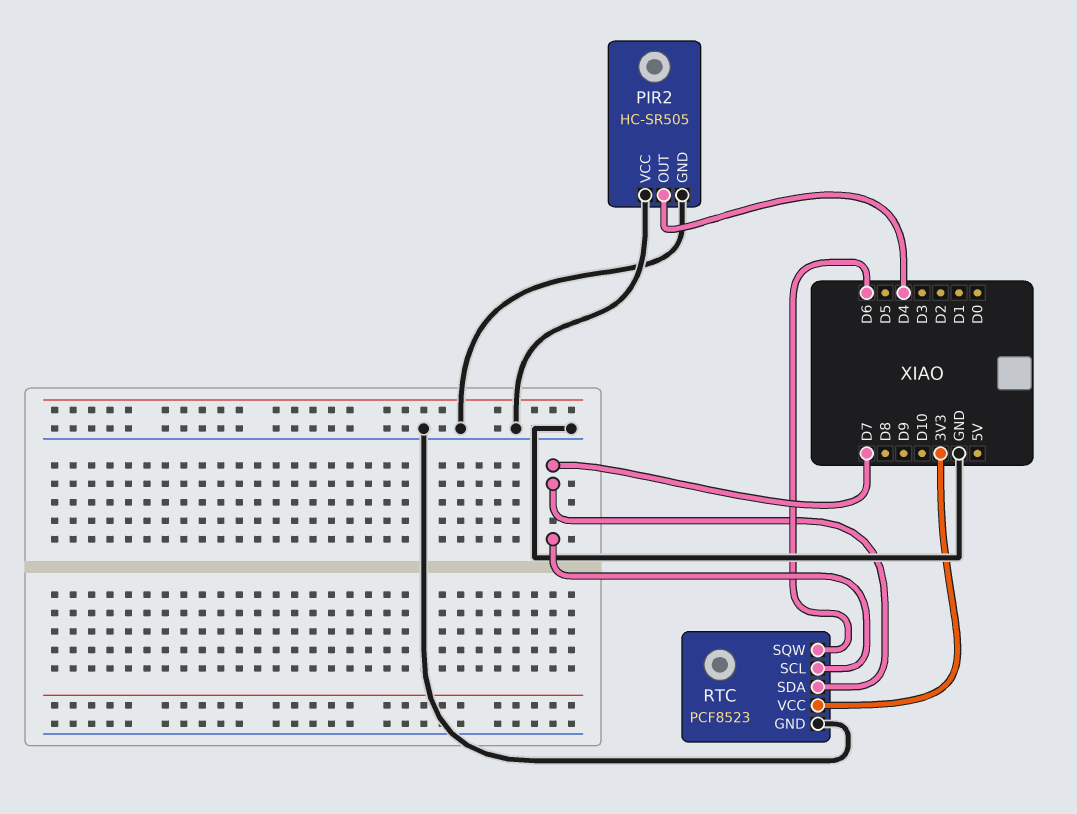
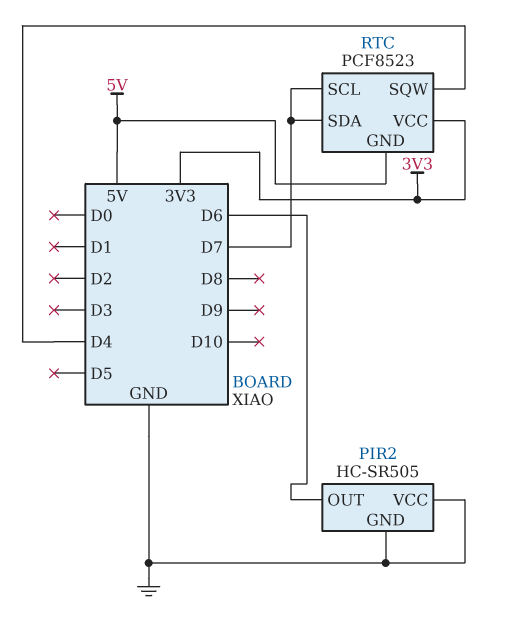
PIR2 pin OUT: D4 -> D6
RTC pin GND: GND -> 5V
RTC pin SQW: D6 -> D4

